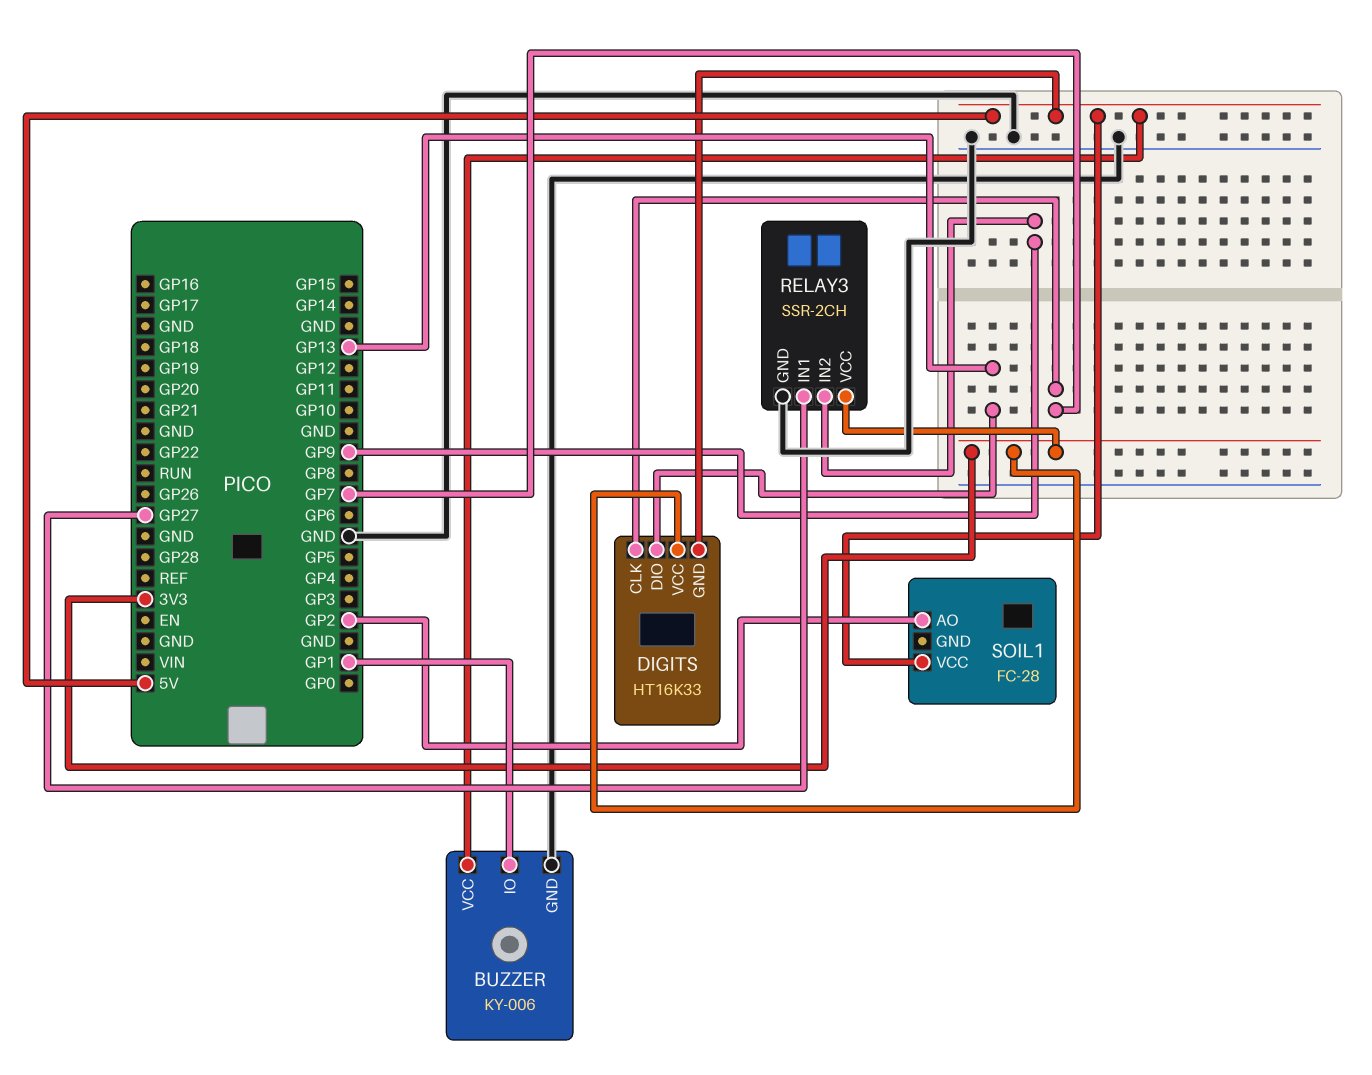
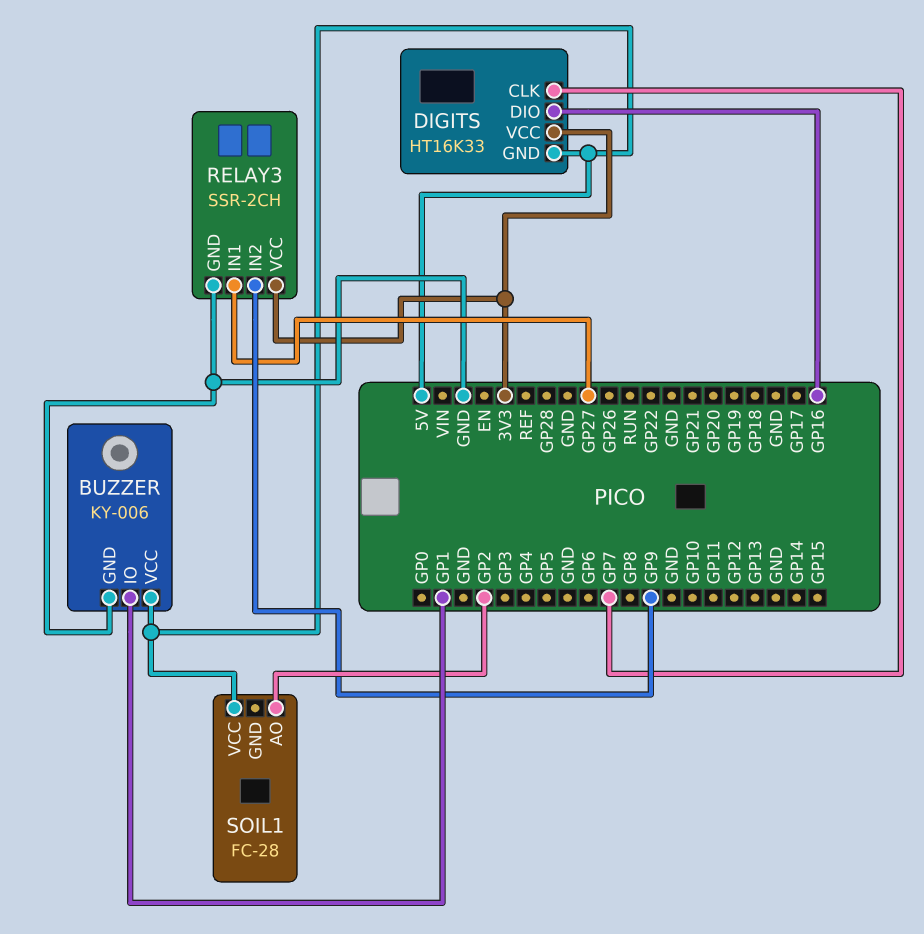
DIGITS pin DIO: GP13 -> GP16

